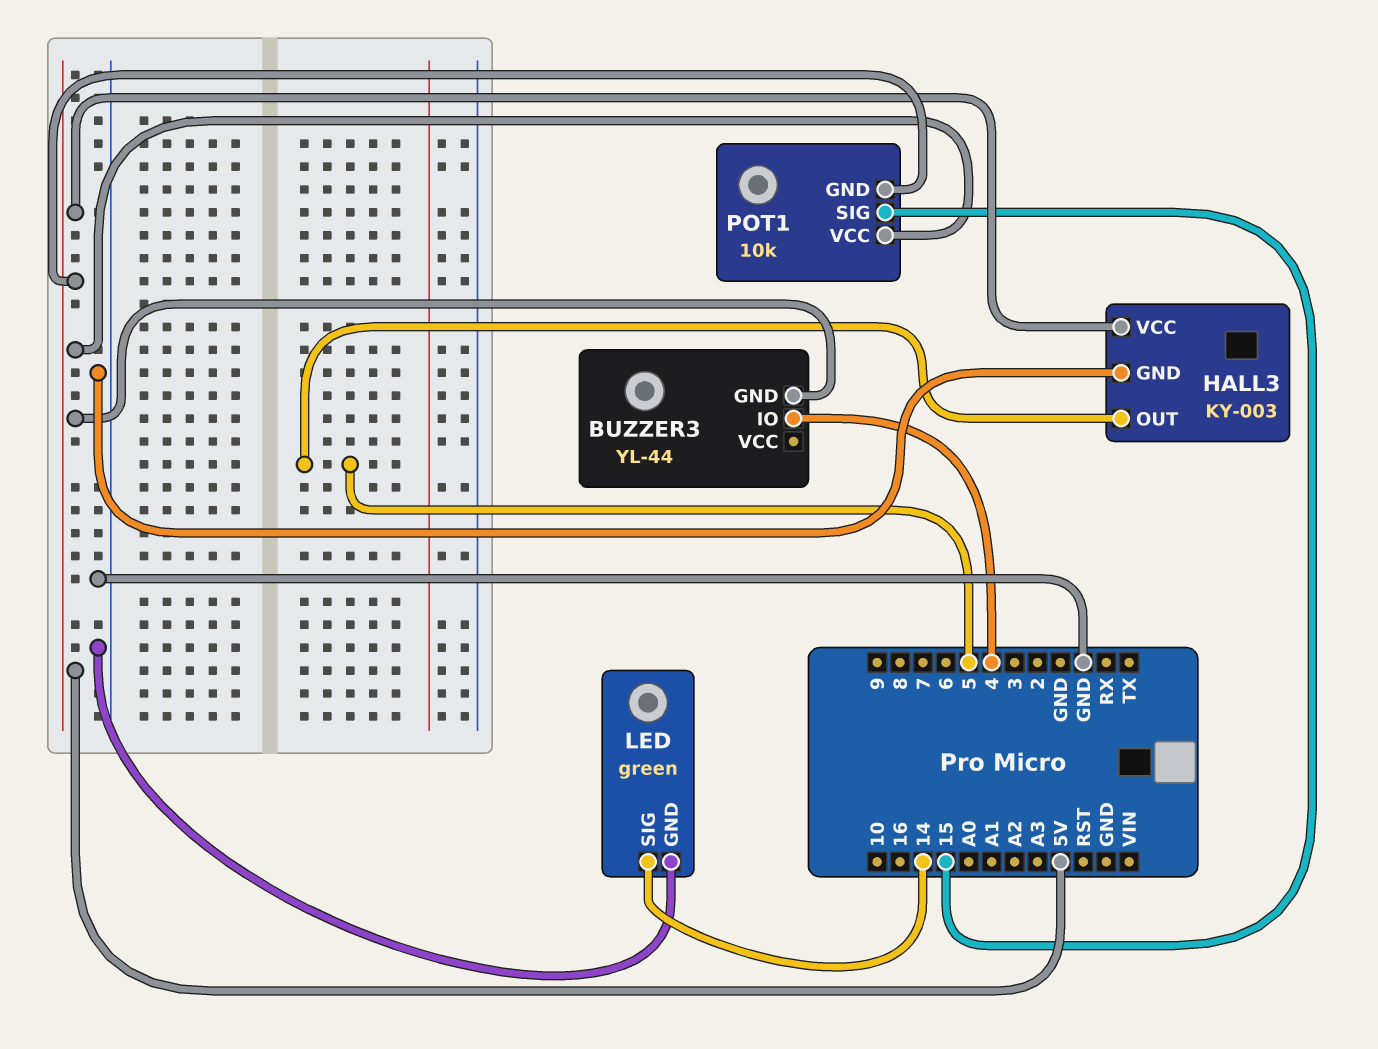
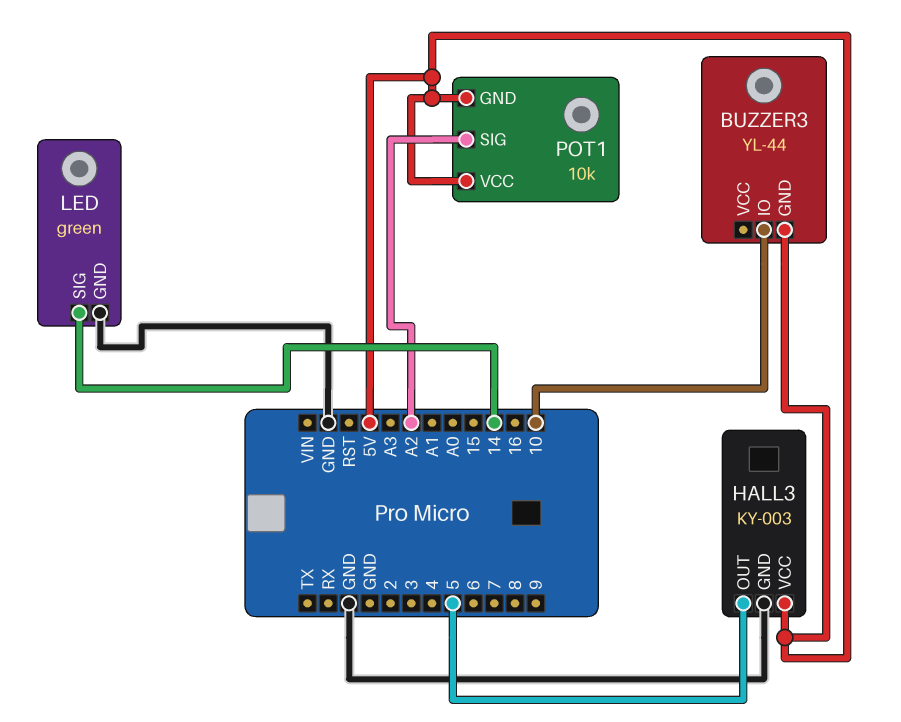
BUZZER3 pin IO: 4 -> 10
POT1 pin SIG: 15 -> A2

